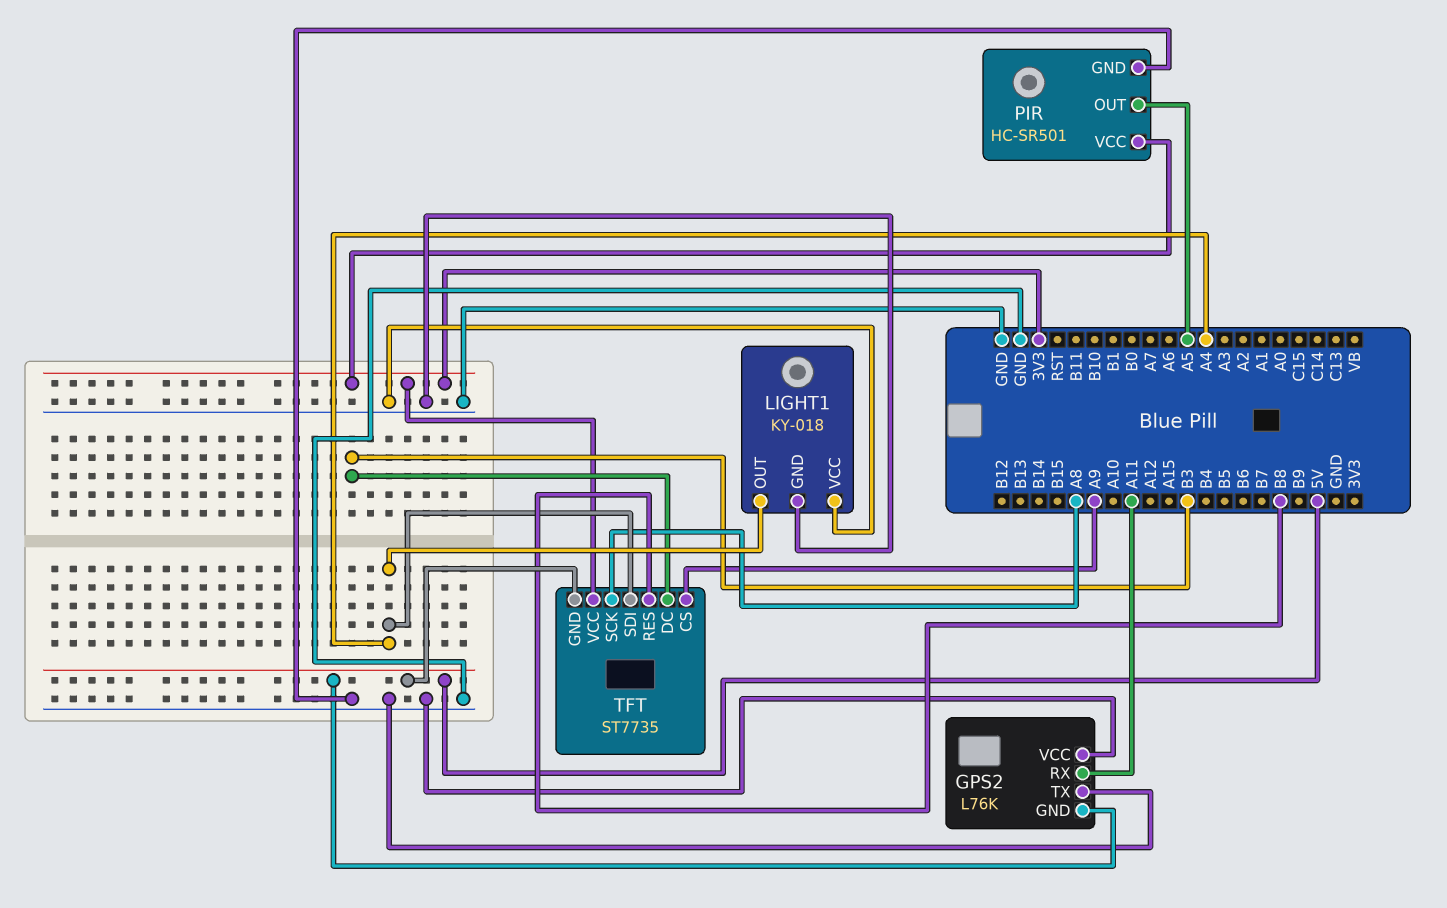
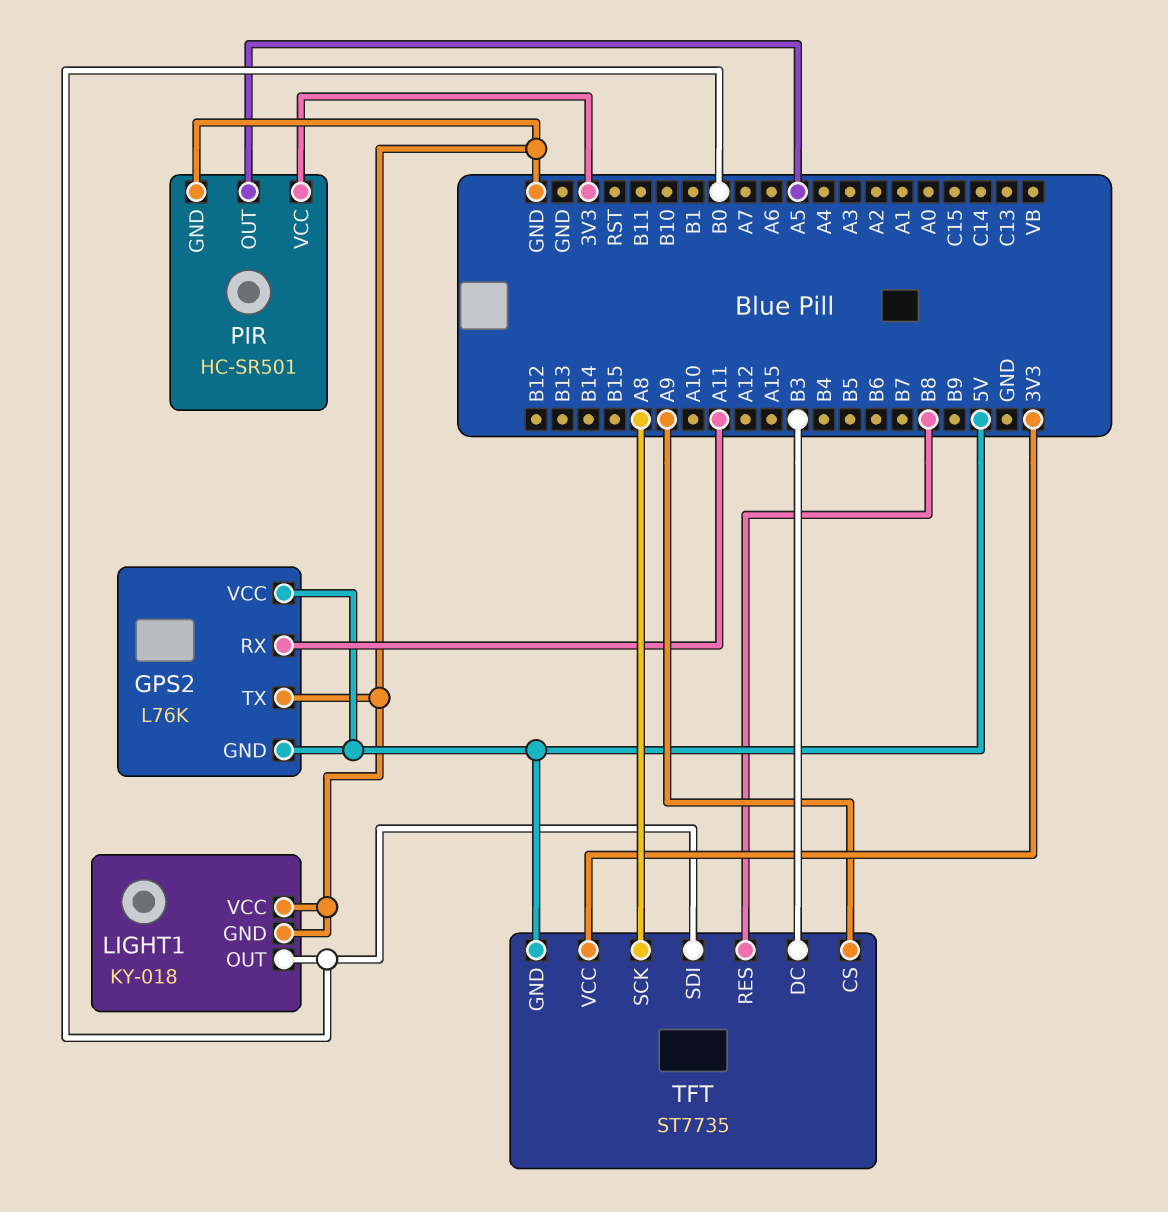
GPS2 pin VCC: GND -> 5V
LIGHT1 pin OUT: A4 -> B0
TFT pin SDI: A4 -> B0

